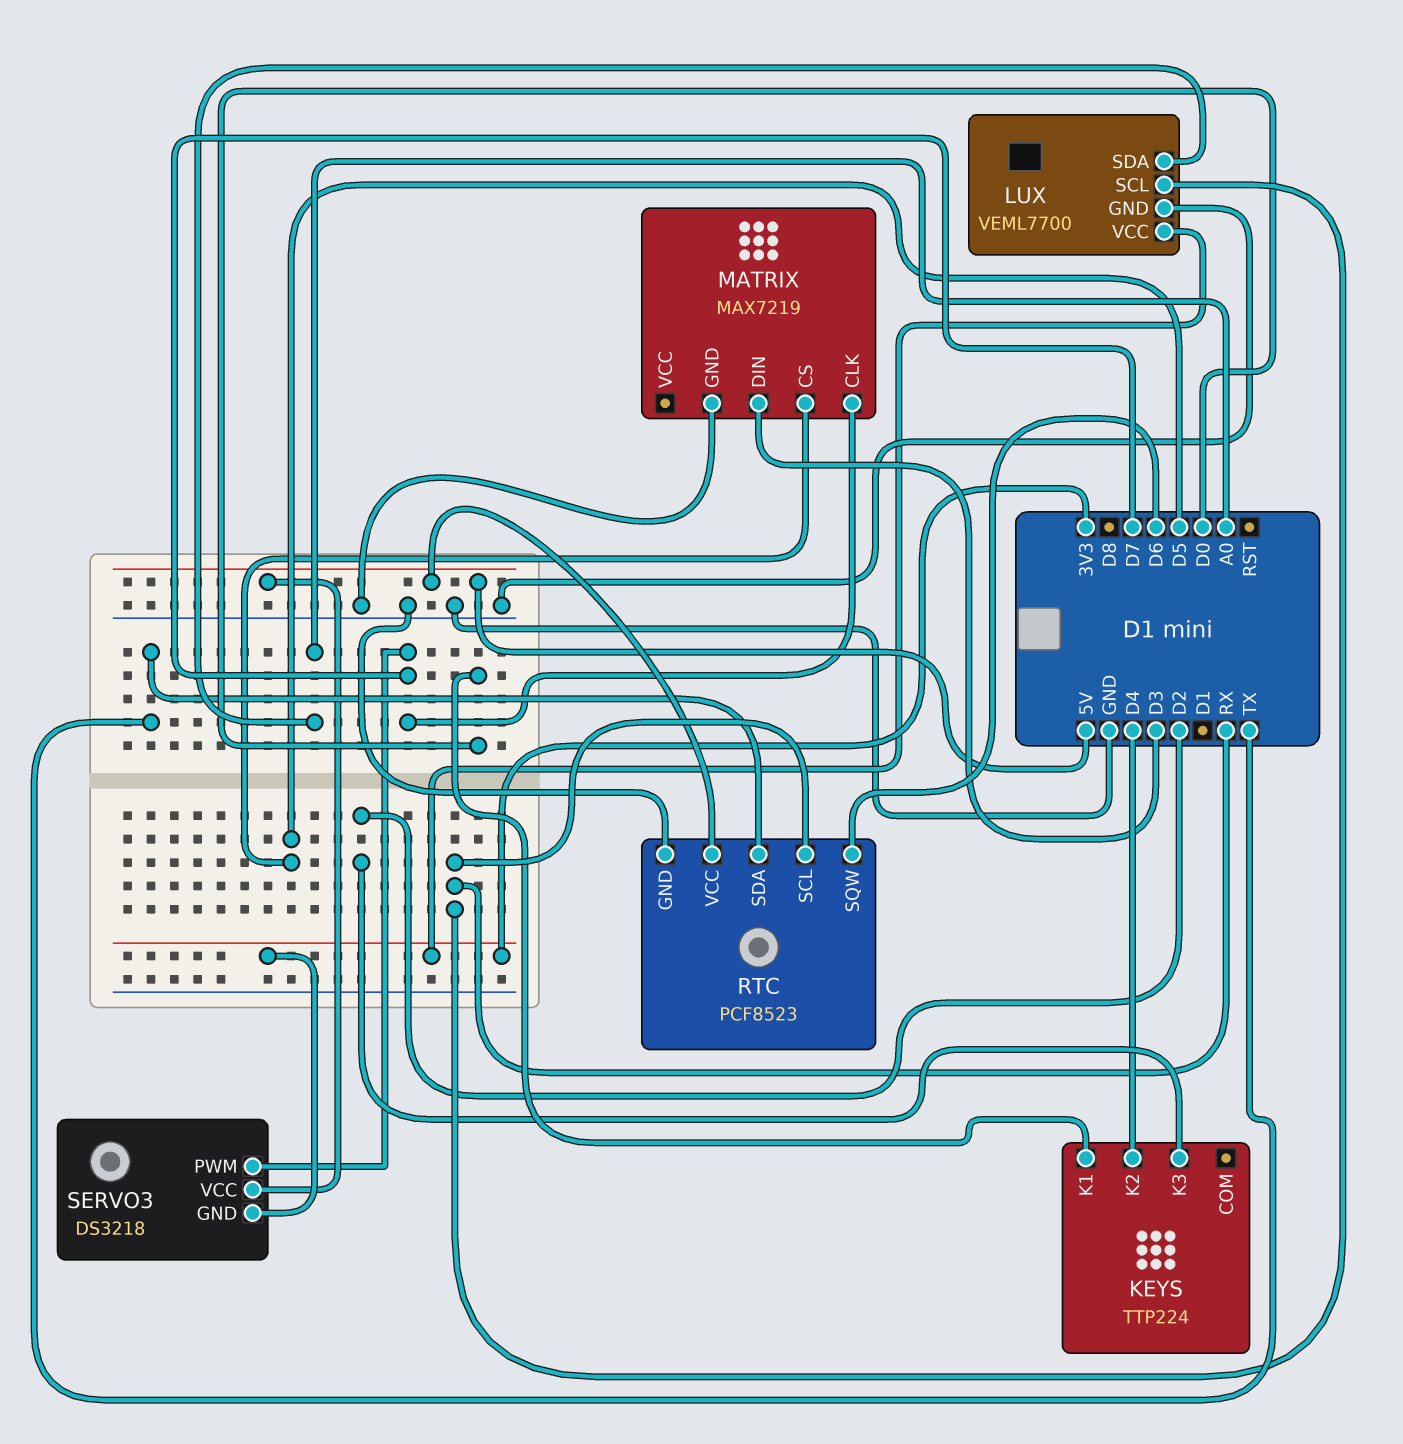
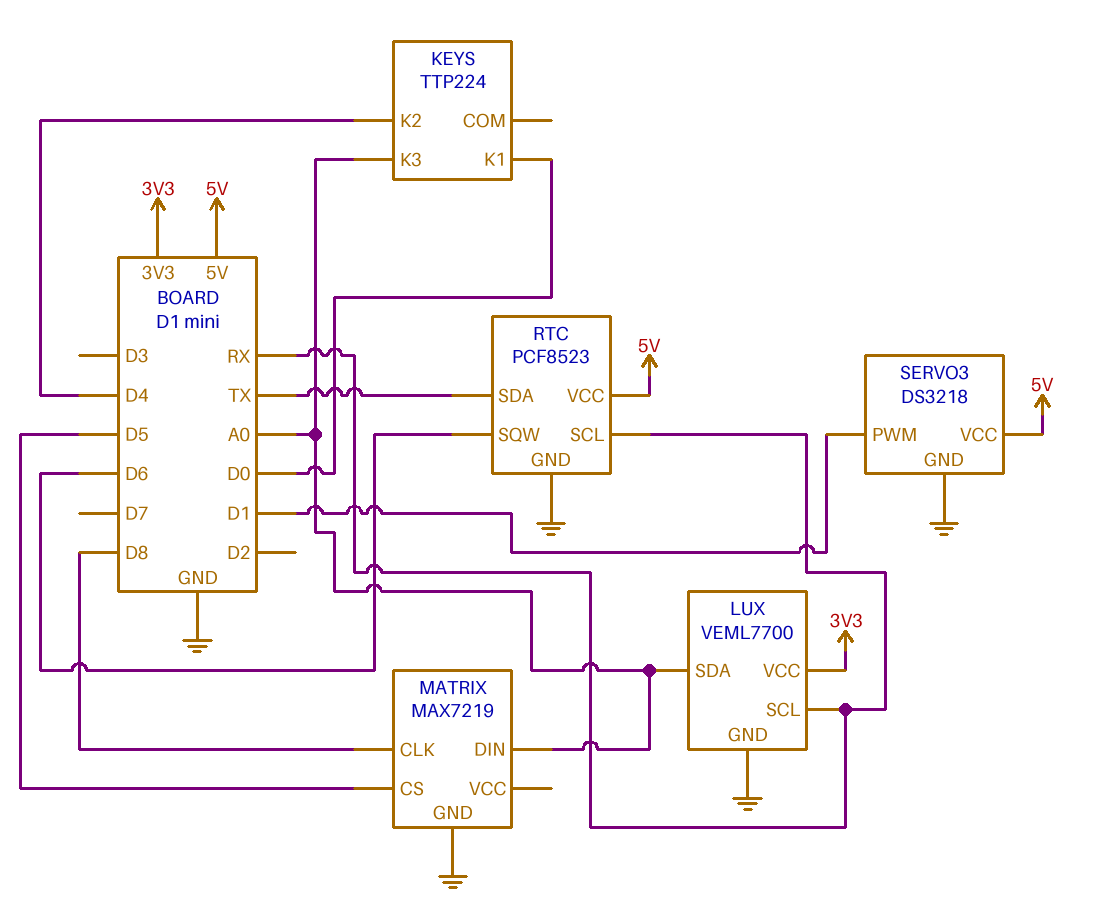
KEYS pin K3: D2 -> A0
MATRIX pin CLK: D7 -> D8
MATRIX pin DIN: D3 -> A0
SERVO3 pin GND: 3V3 -> GND
SERVO3 pin PWM: D7 -> D1

